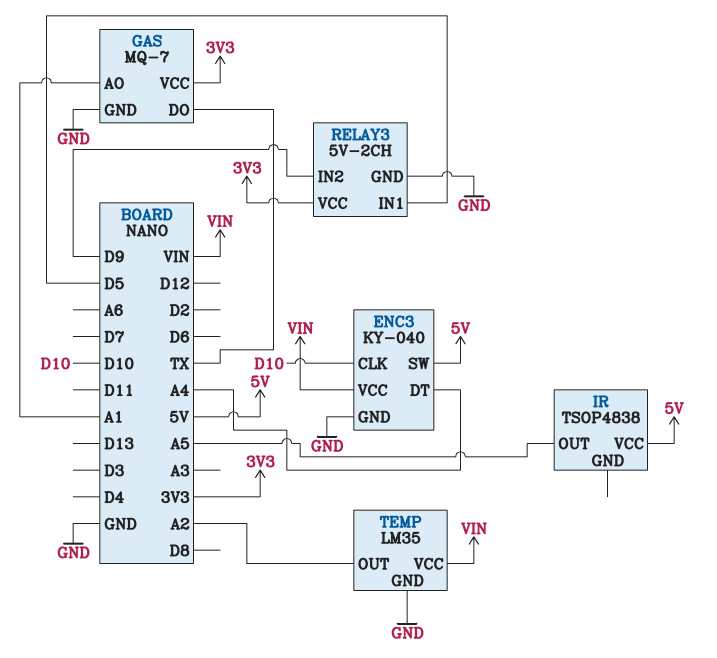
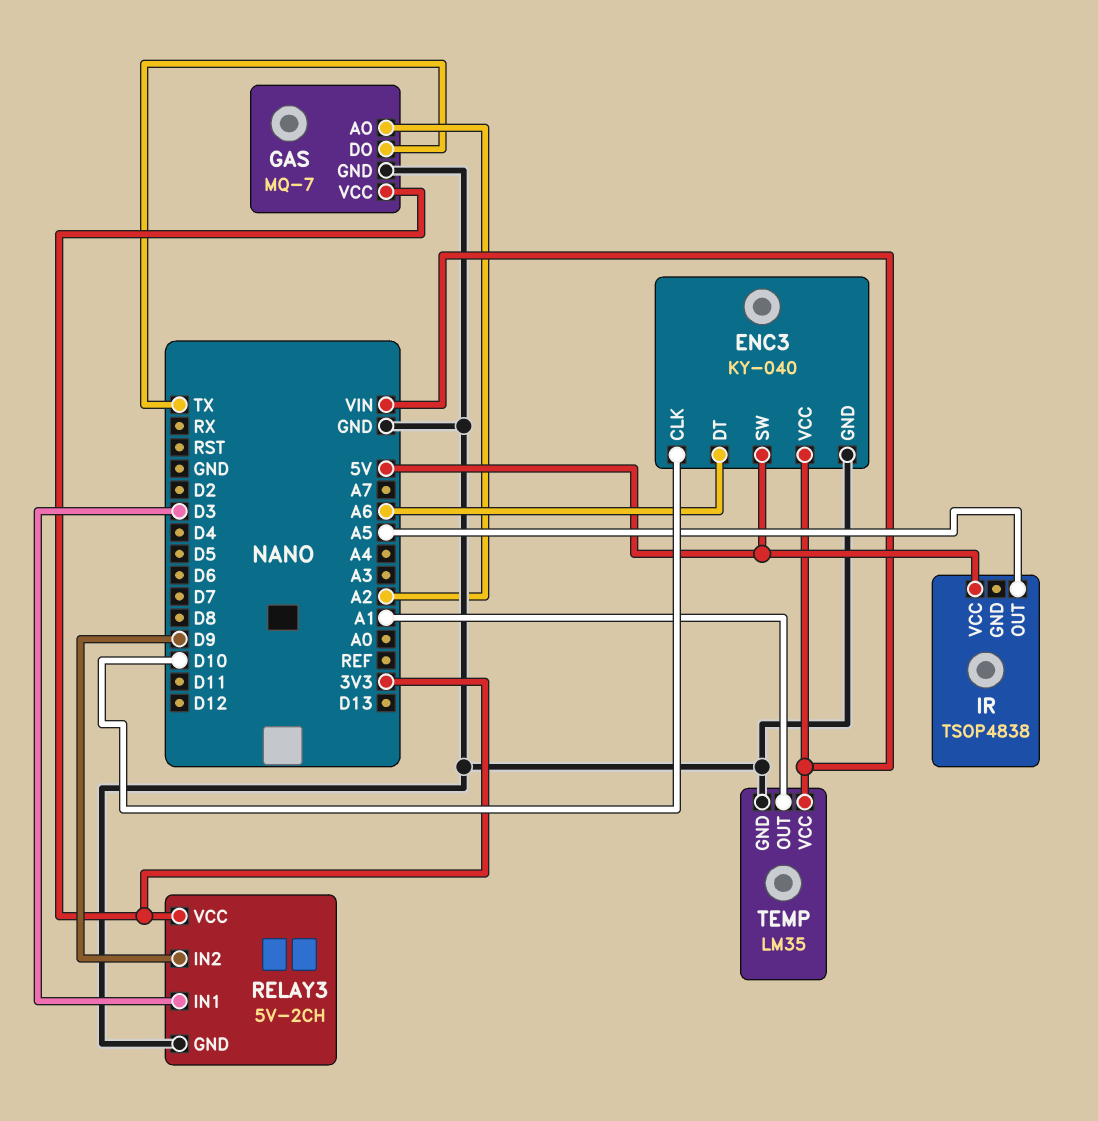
ENC3 pin DT: A4 -> A6
GAS pin AO: A1 -> A2
RELAY3 pin IN1: D5 -> D3
TEMP pin OUT: A2 -> A1

